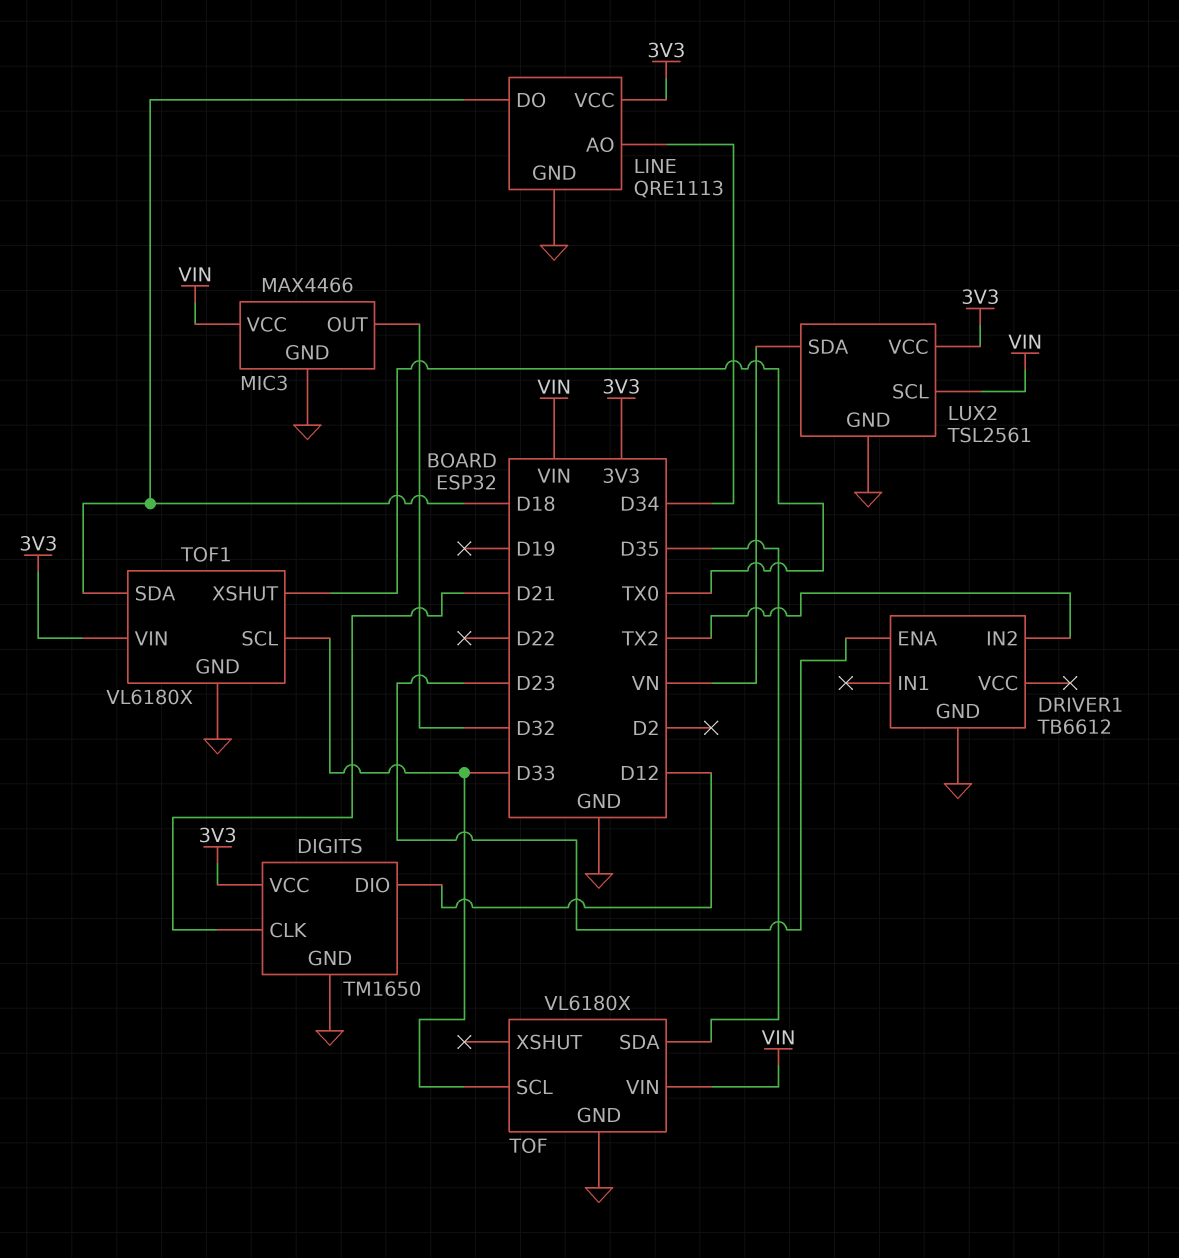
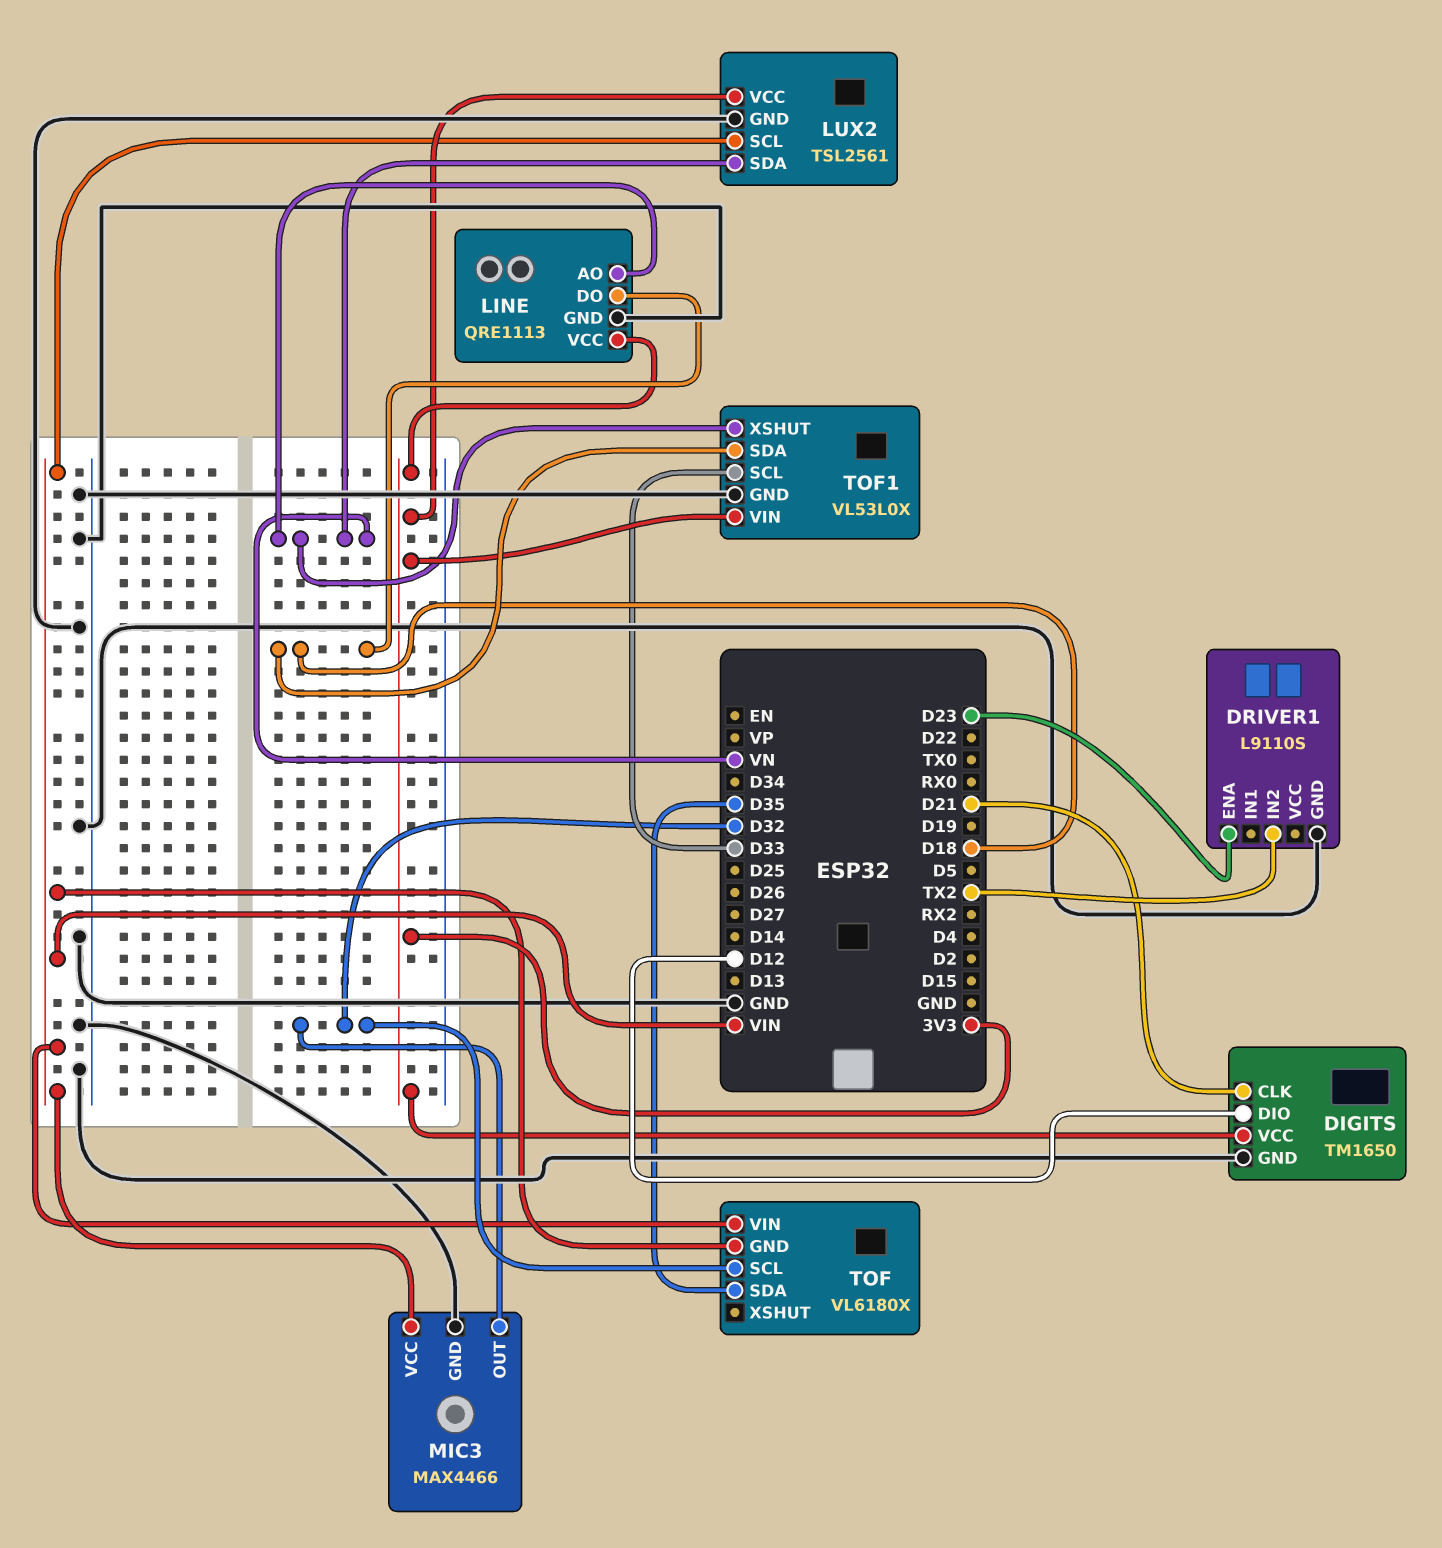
DRIVER1: TB6612 -> L9110S
LINE pin AO: D34 -> VN
TOF pin GND: GND -> VIN
TOF pin SCL: D33 -> D32
TOF1: VL6180X -> VL53L0X
TOF1 pin XSHUT: TX0 -> VN

